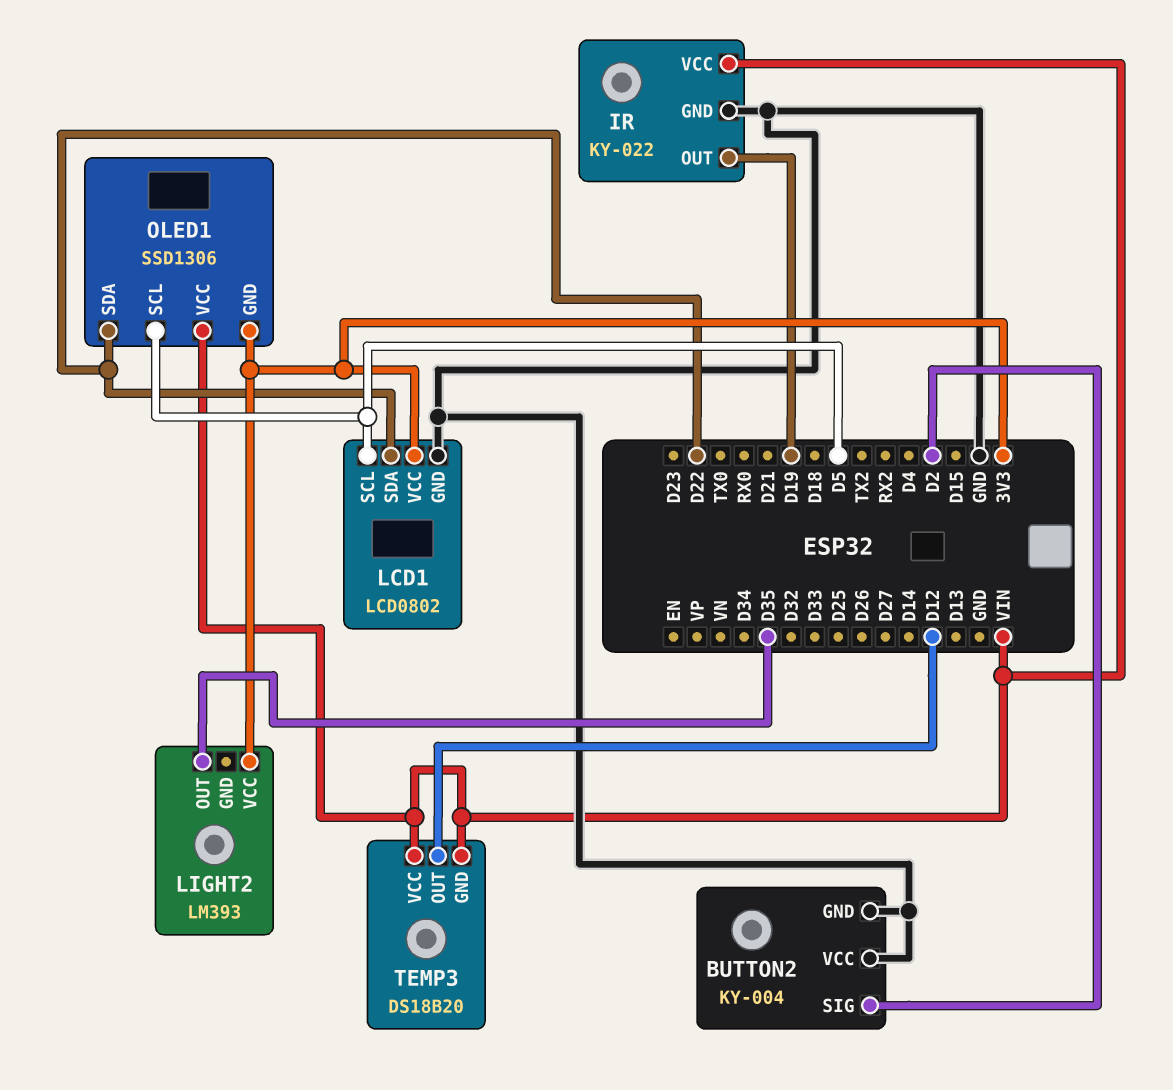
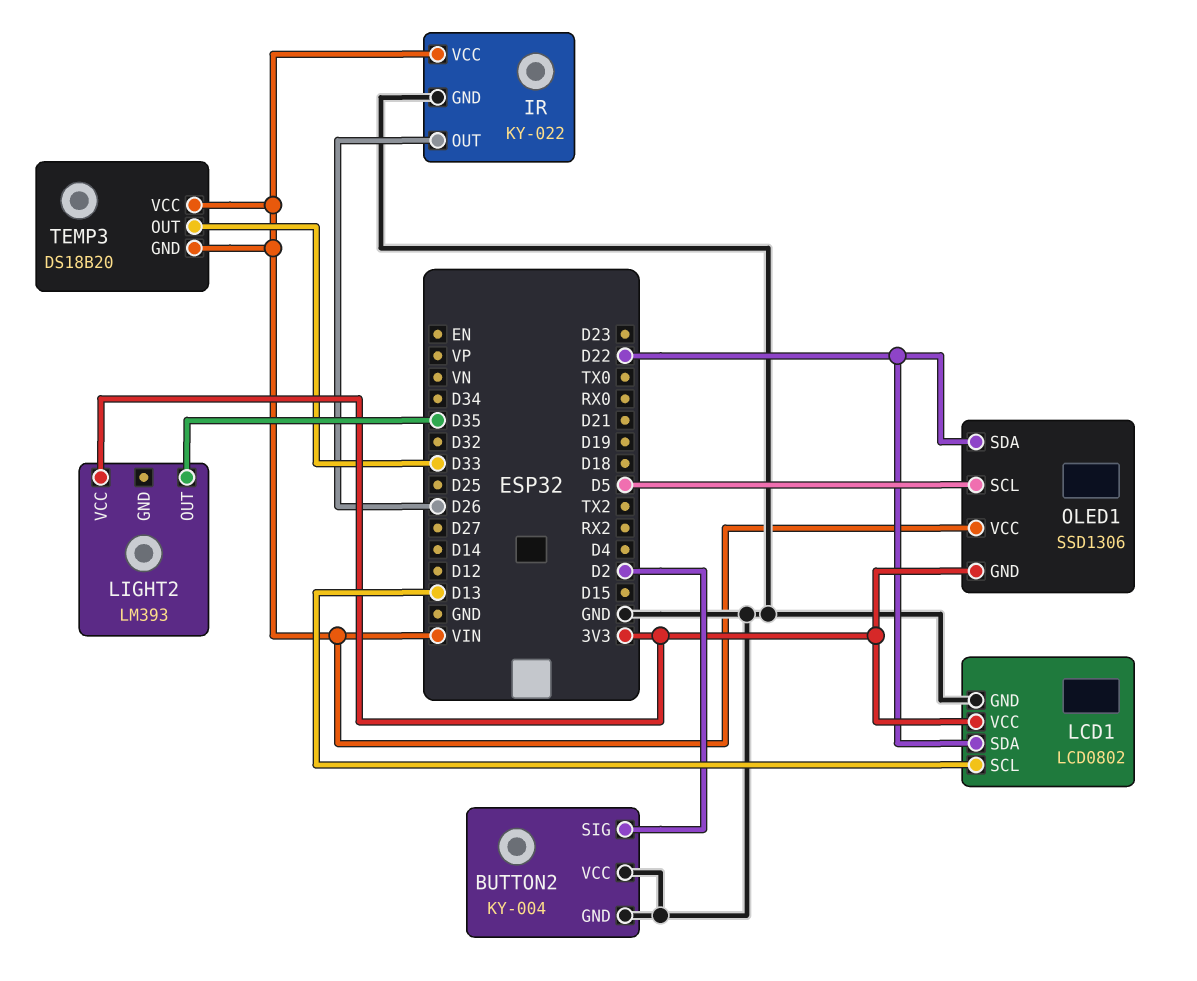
IR pin OUT: D19 -> D26
LCD1 pin SCL: D5 -> D13
TEMP3 pin OUT: D12 -> D33

